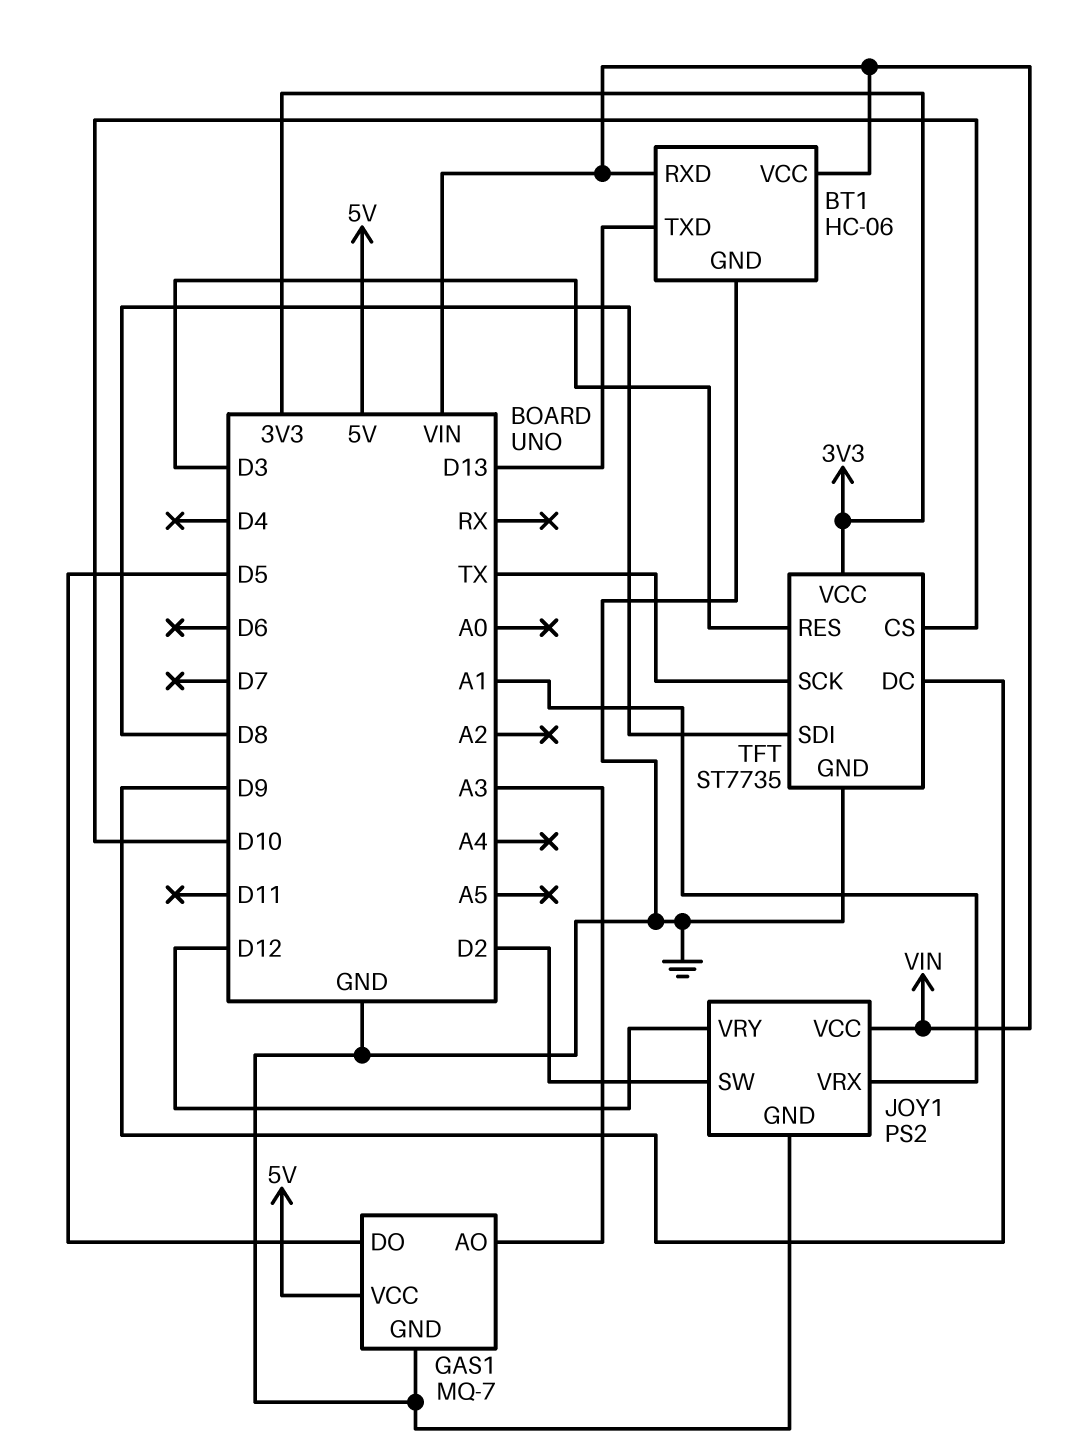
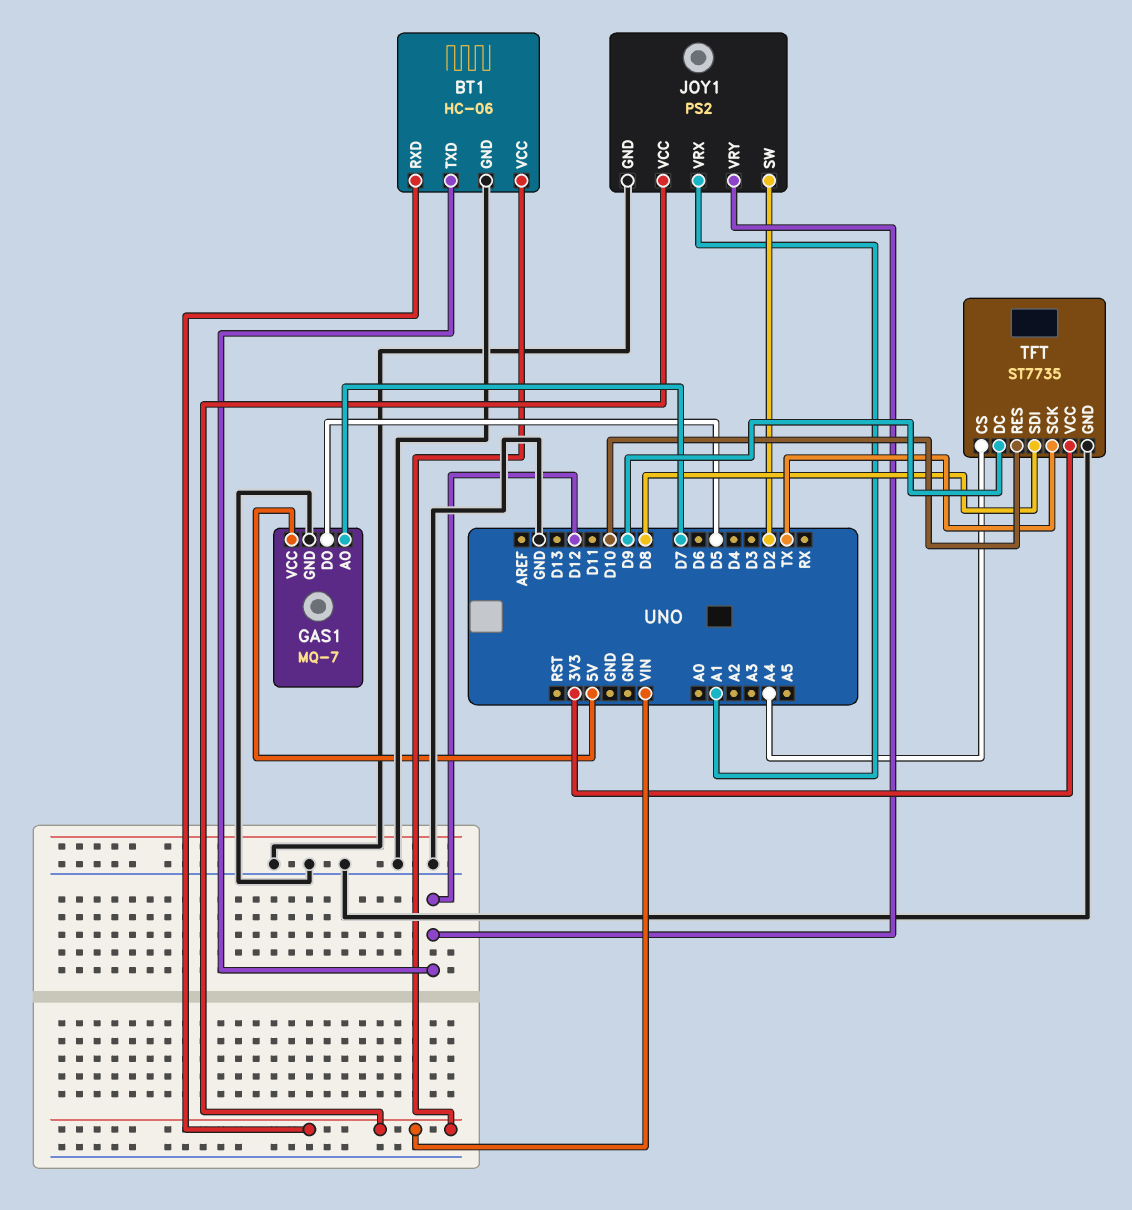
BT1 pin TXD: D13 -> D12
GAS1 pin AO: A3 -> D7
TFT pin CS: D10 -> A4
TFT pin RES: D3 -> D10

